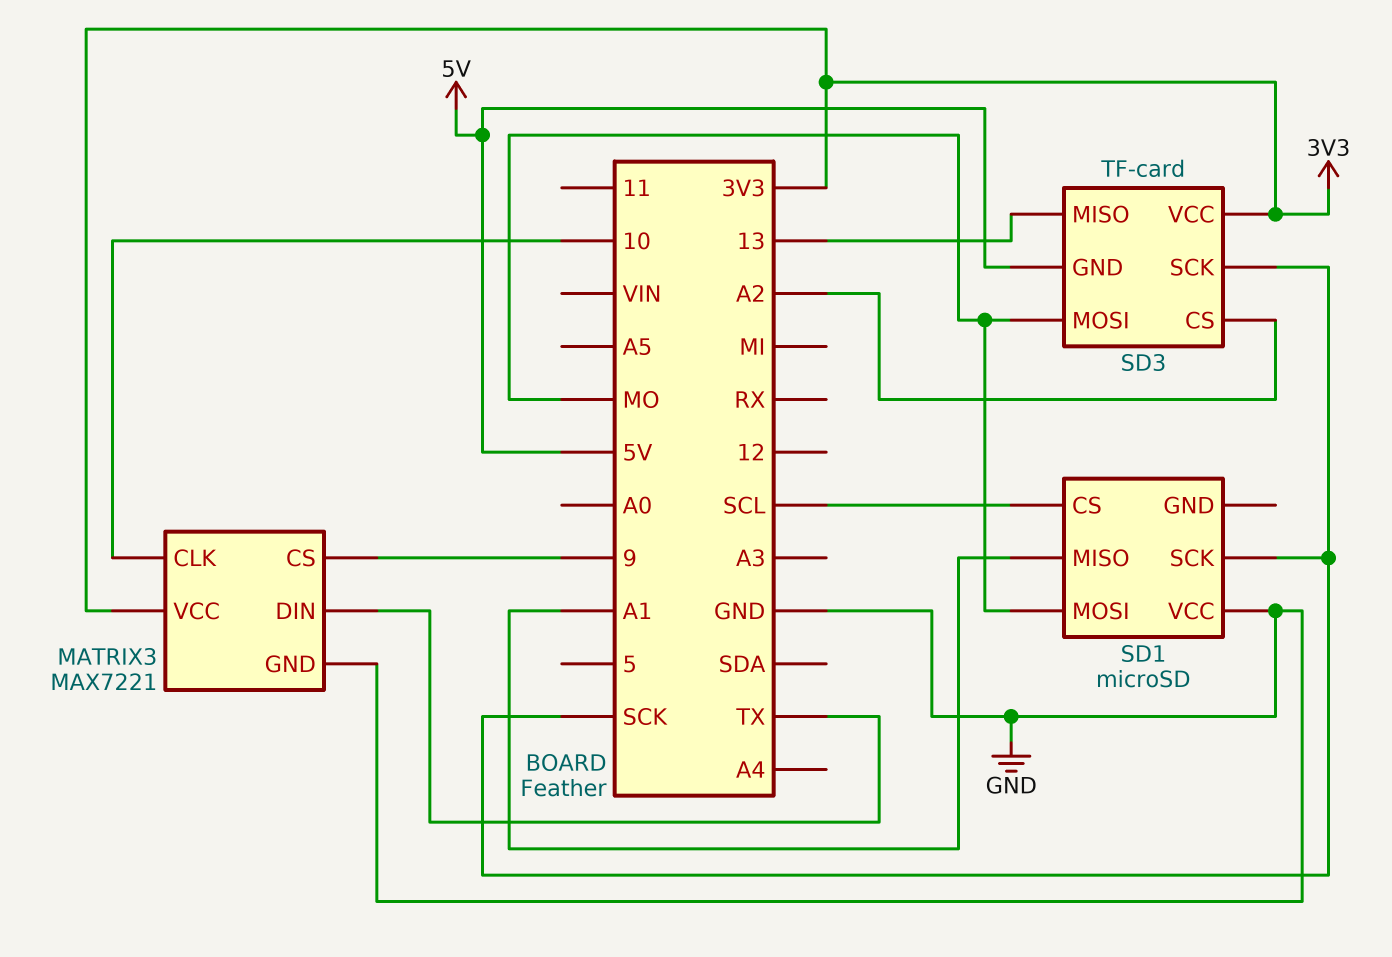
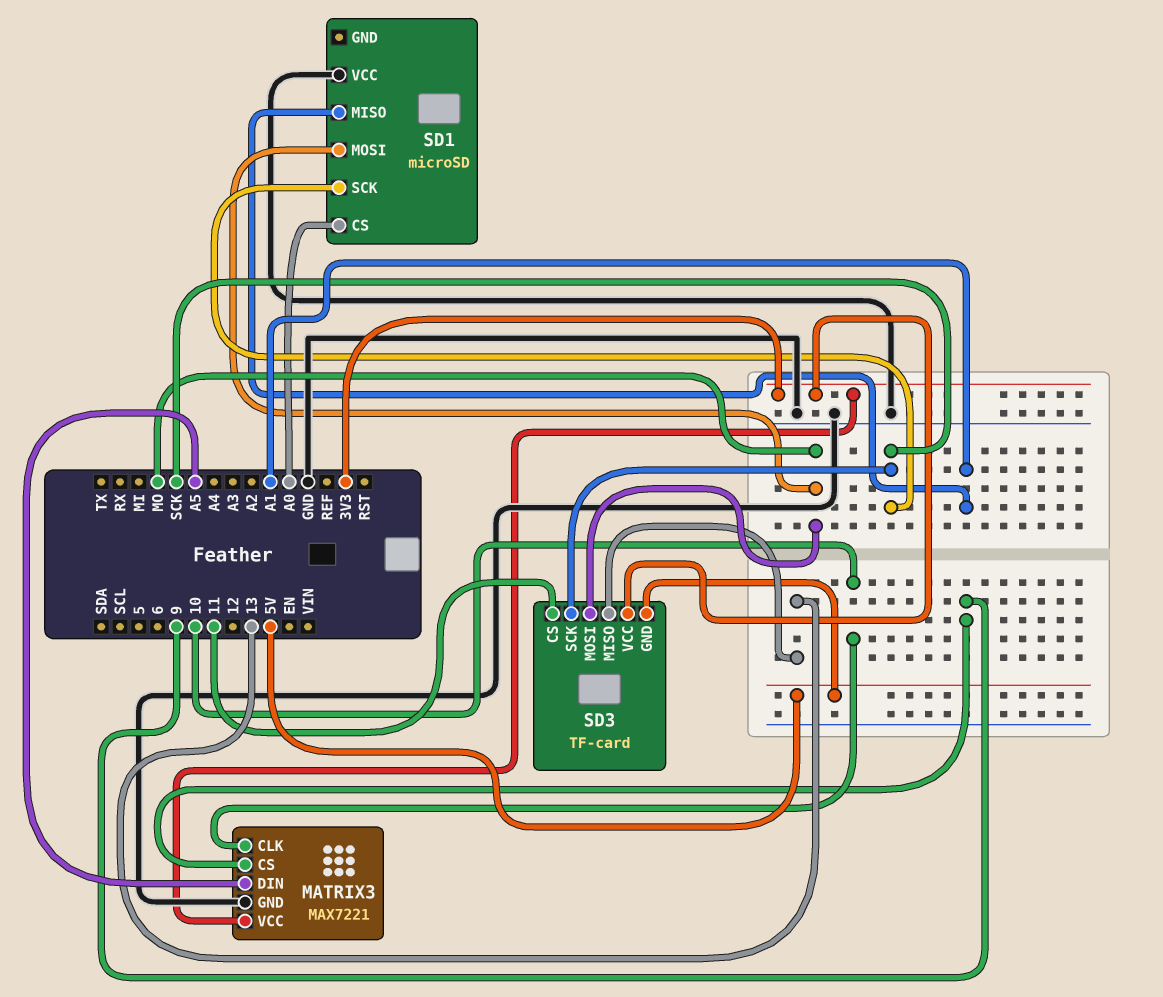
MATRIX3 pin DIN: TX -> A5
SD1 pin CS: SCL -> A0
SD3 pin CS: A2 -> 11

